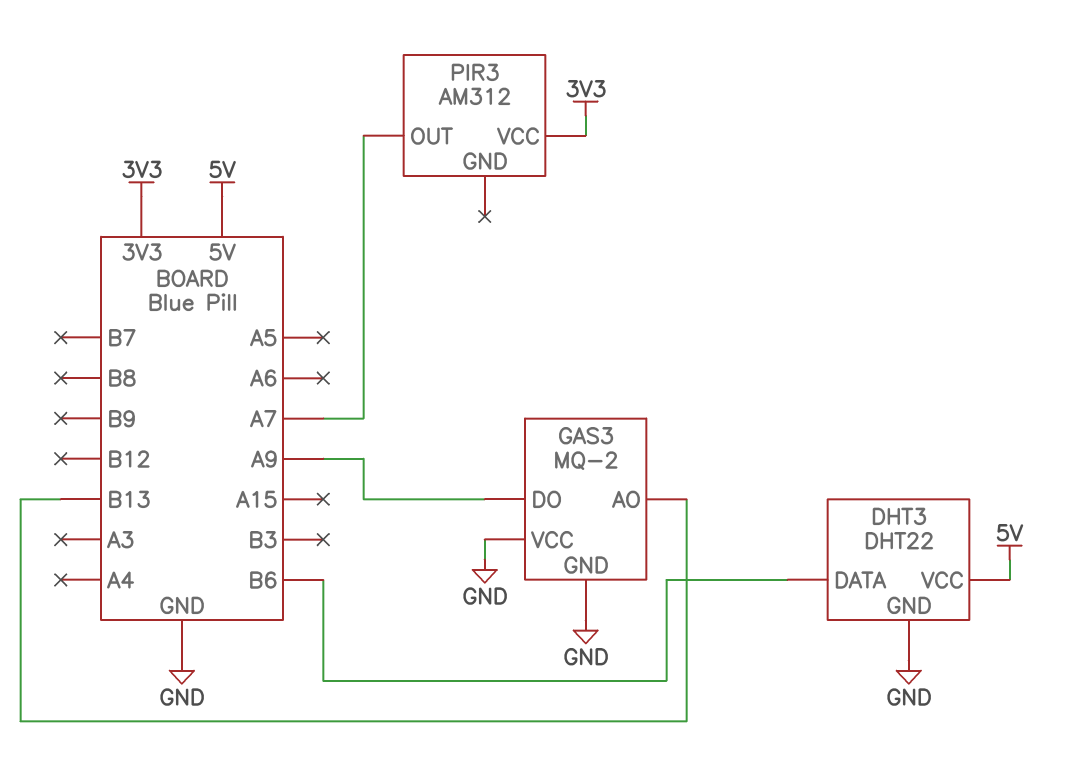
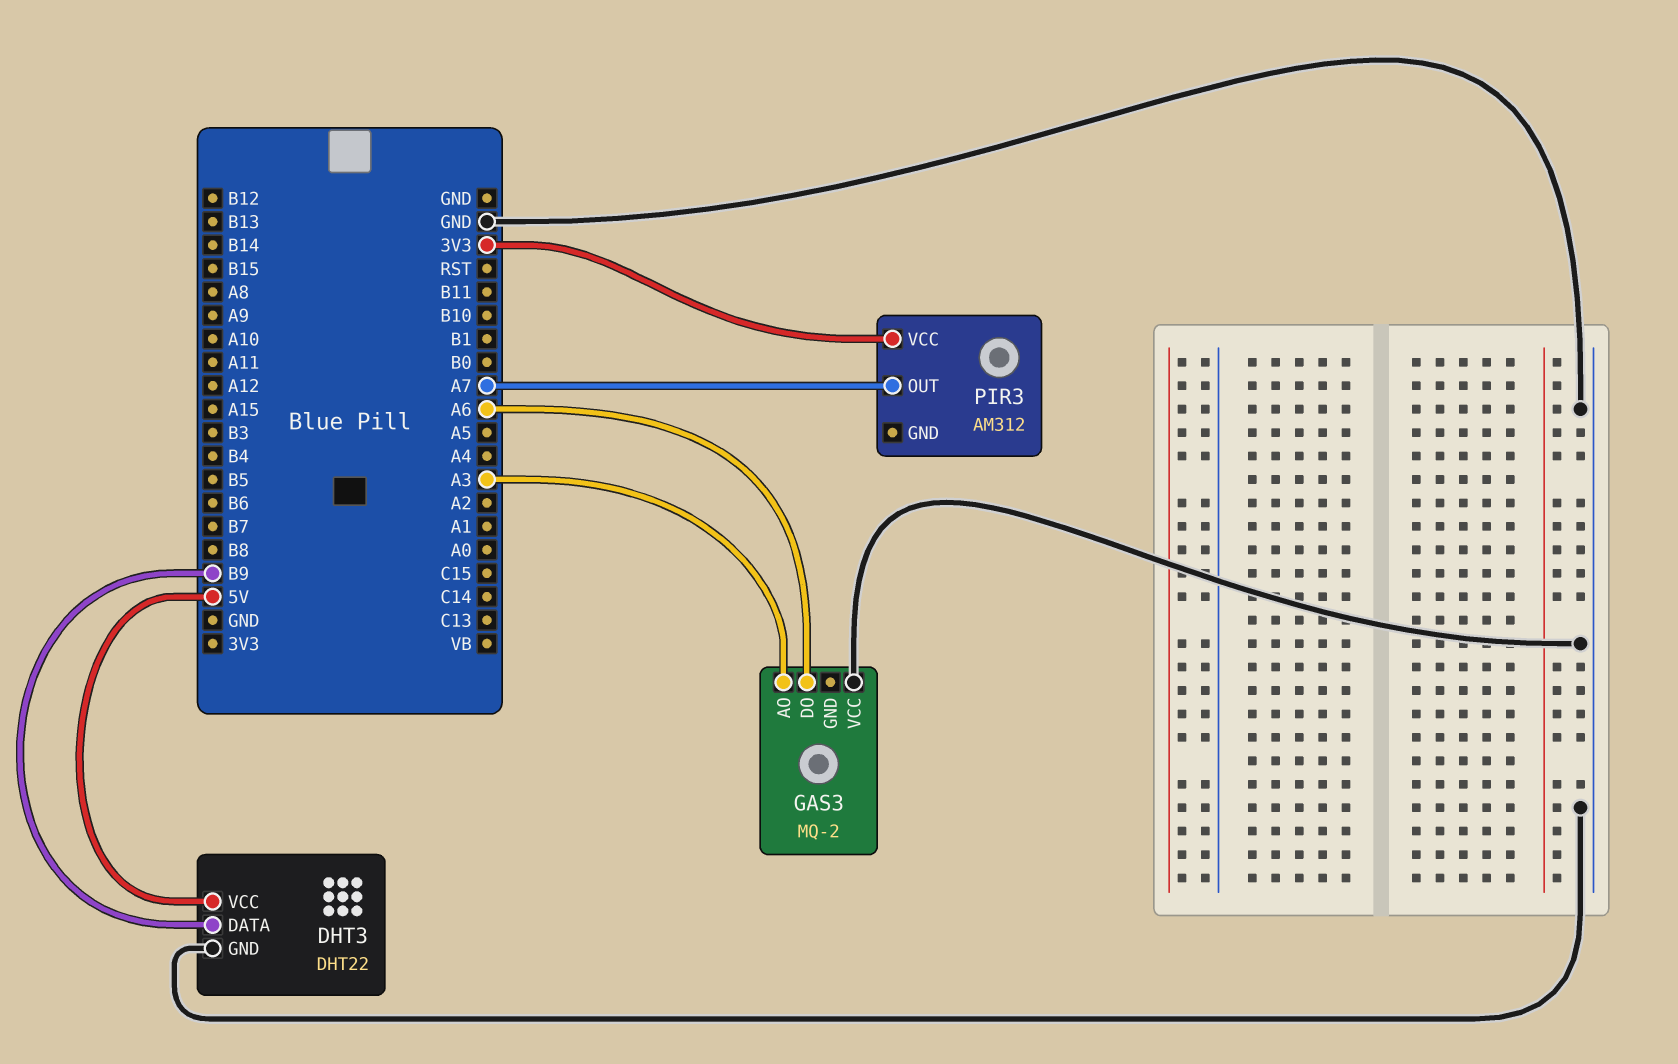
DHT3 pin DATA: B6 -> B9
GAS3 pin AO: B13 -> A3
GAS3 pin DO: A9 -> A6
GAS3 pin GND: GND -> none

